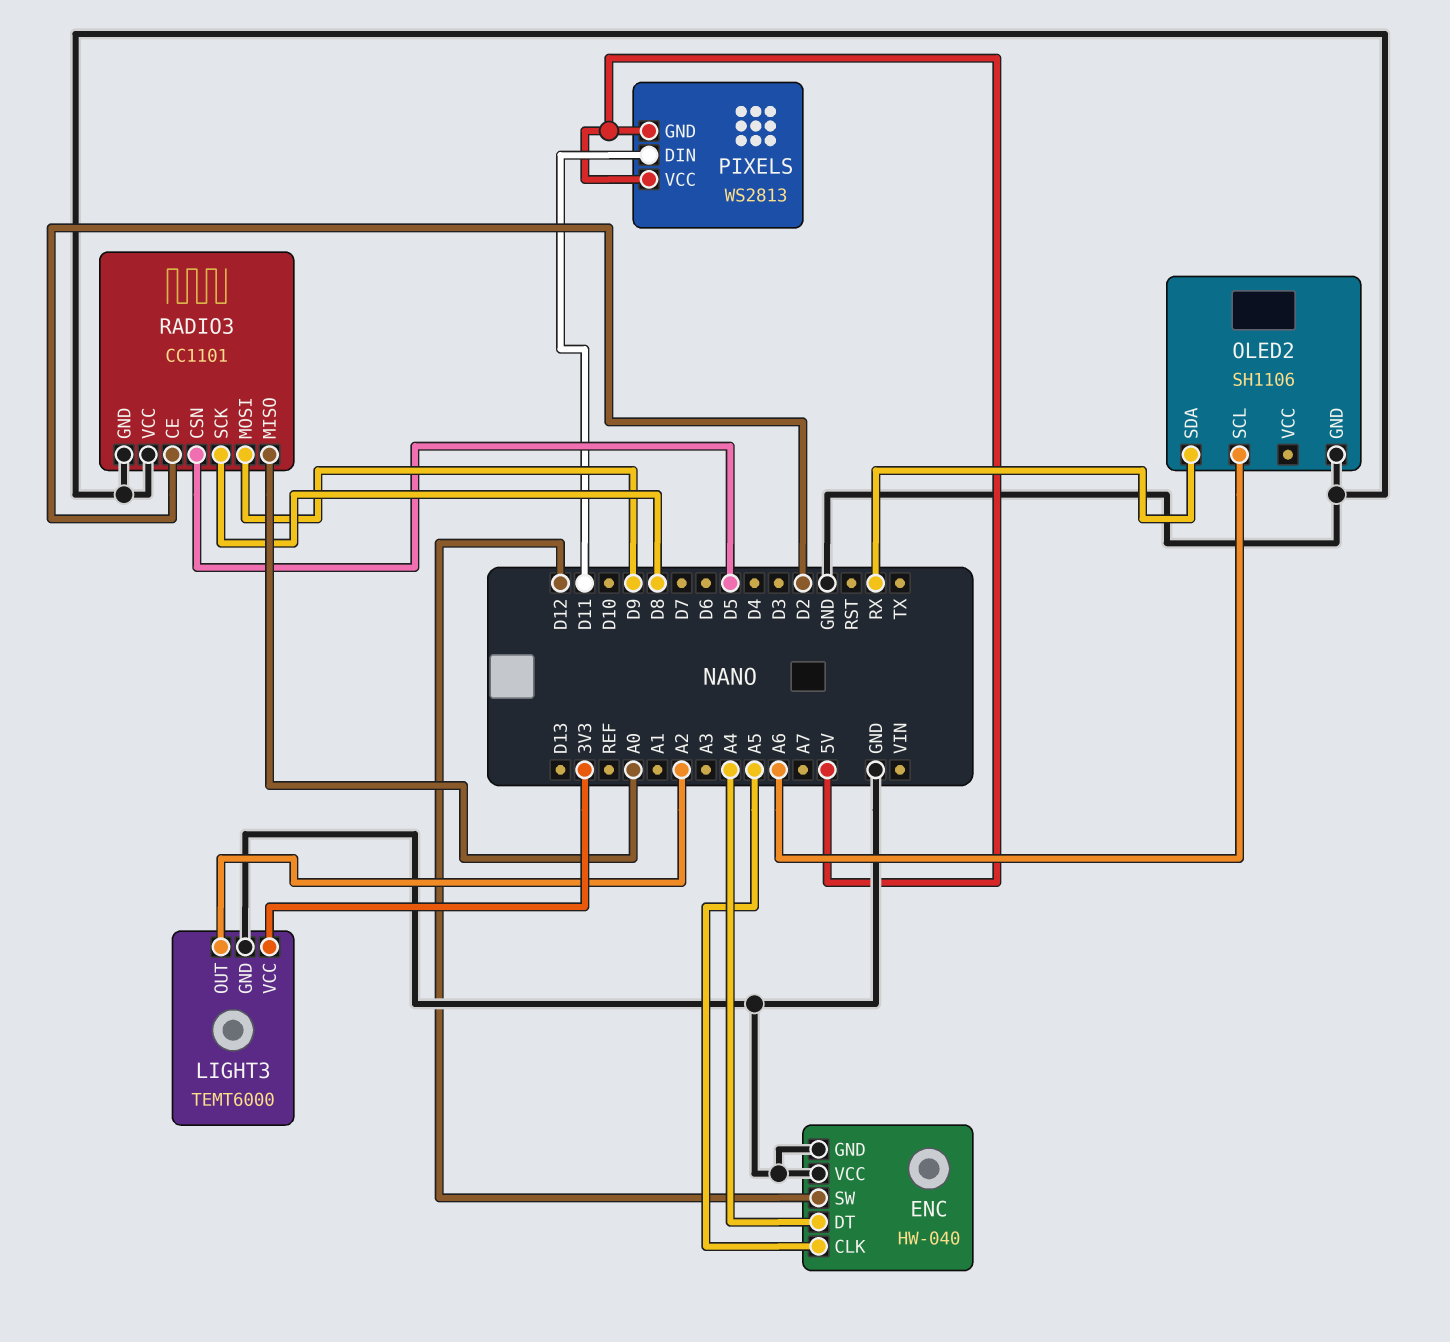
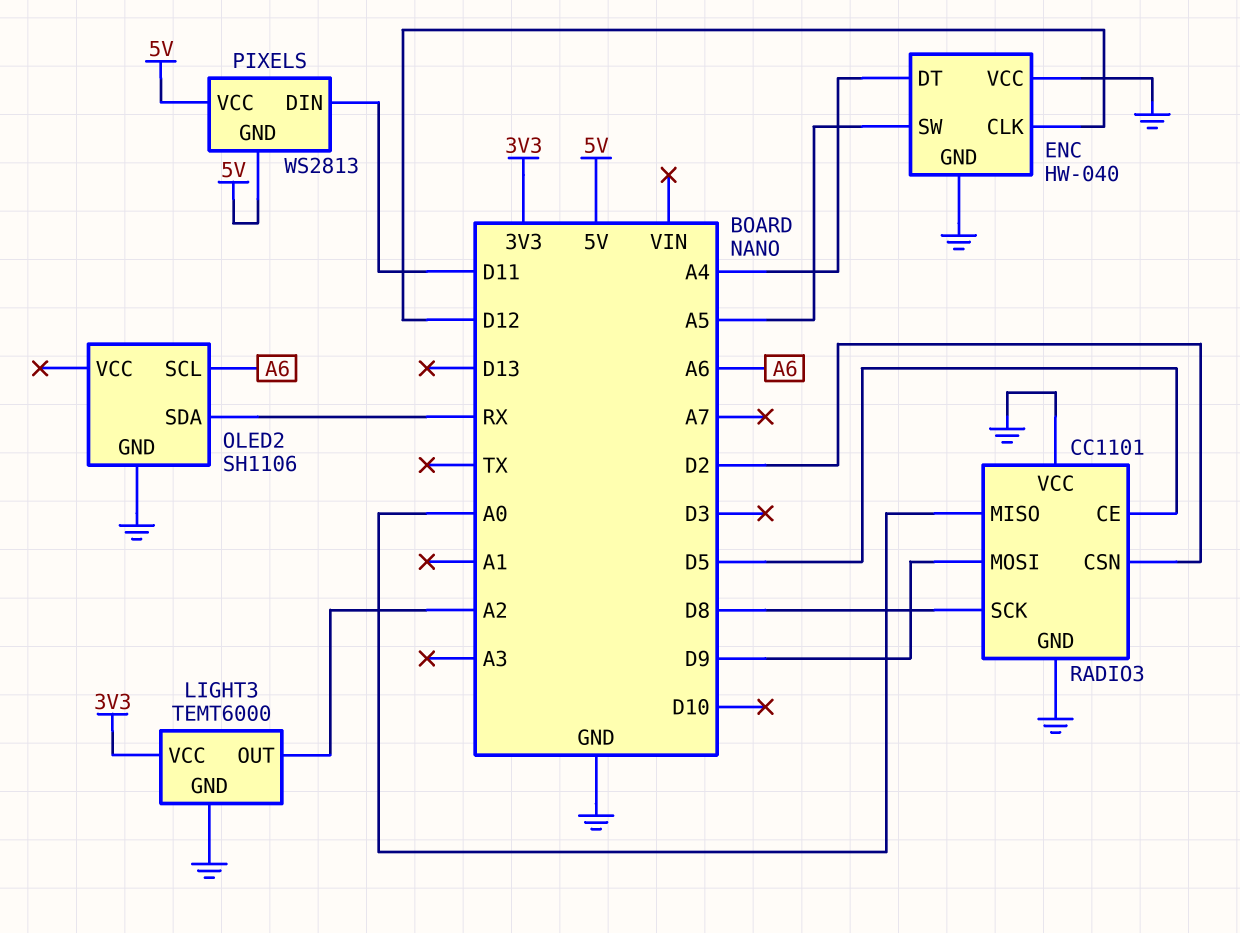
ENC pin CLK: A5 -> D12
ENC pin SW: D12 -> A5
RADIO3 pin CE: D2 -> D5
RADIO3 pin CSN: D5 -> D2

